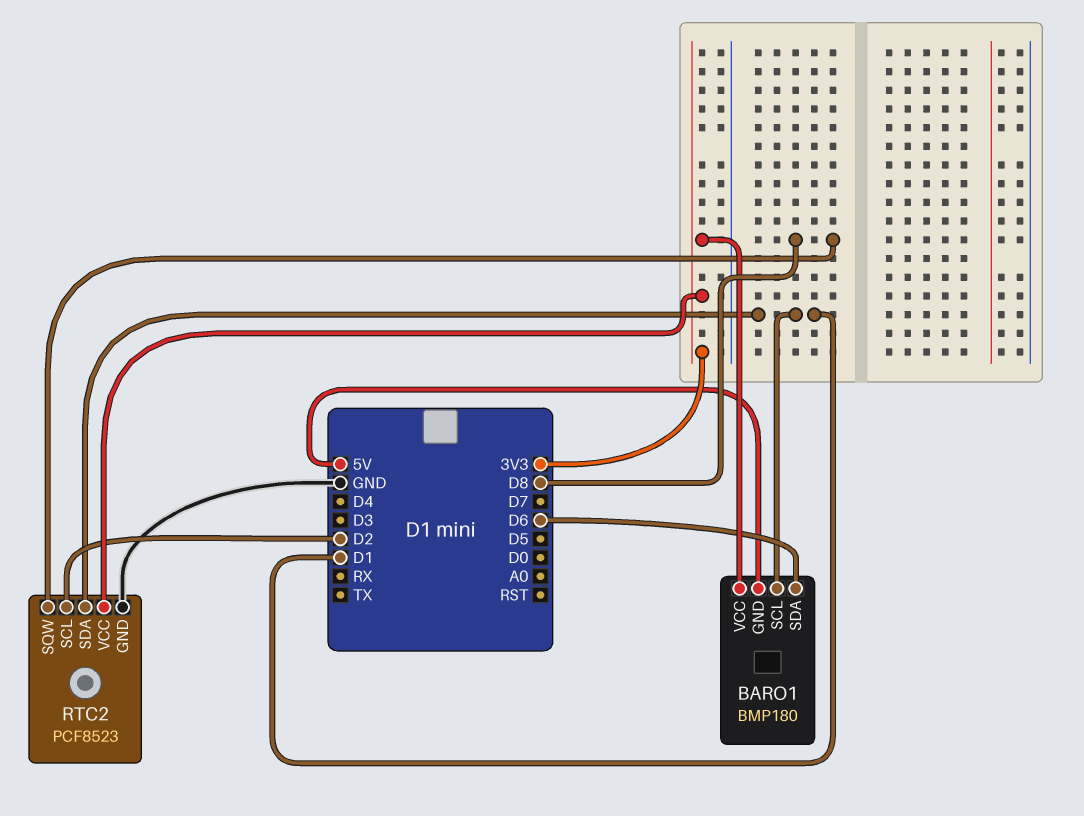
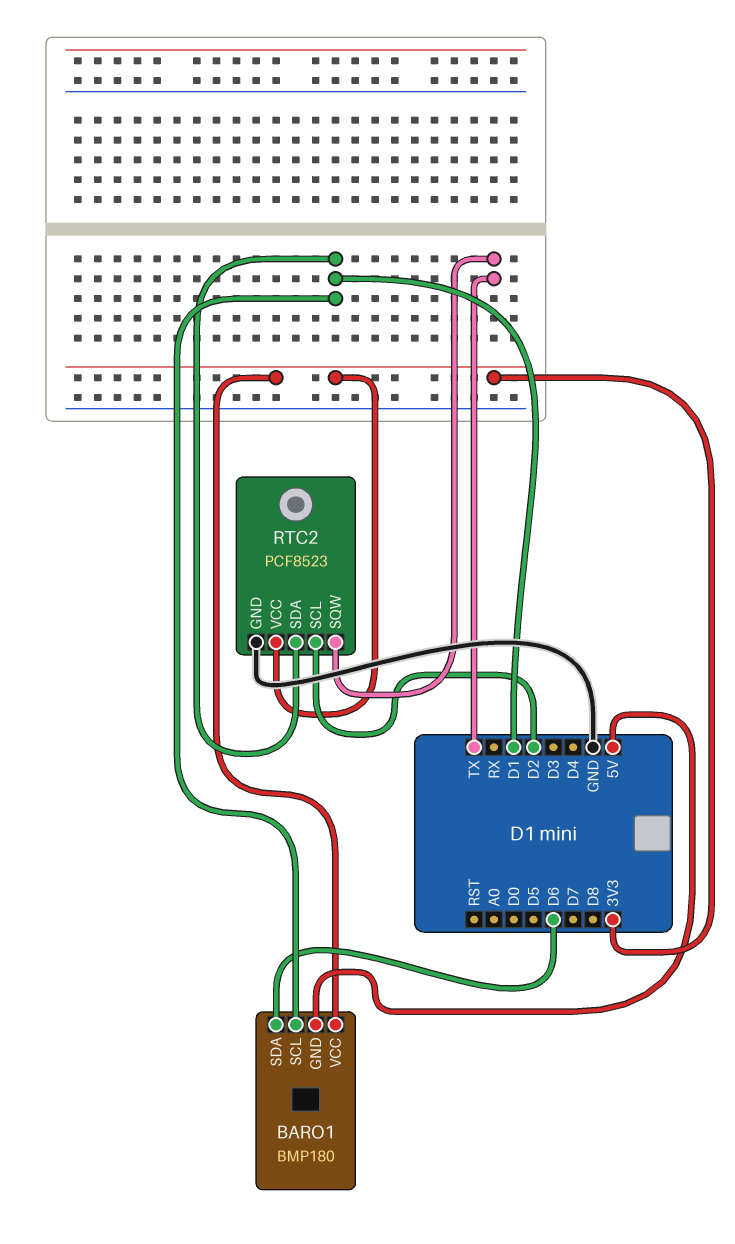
RTC2 pin SQW: D8 -> TX

